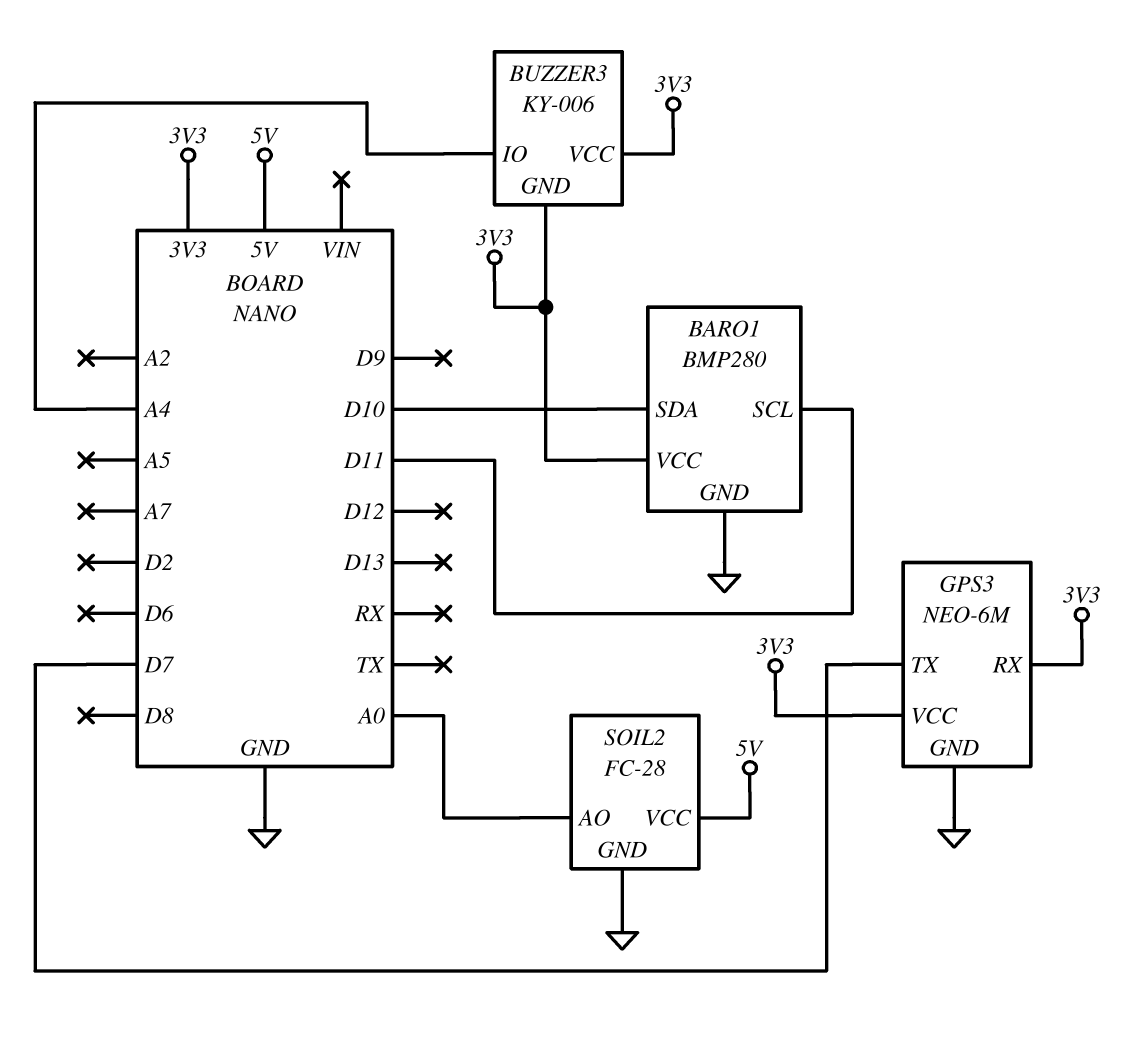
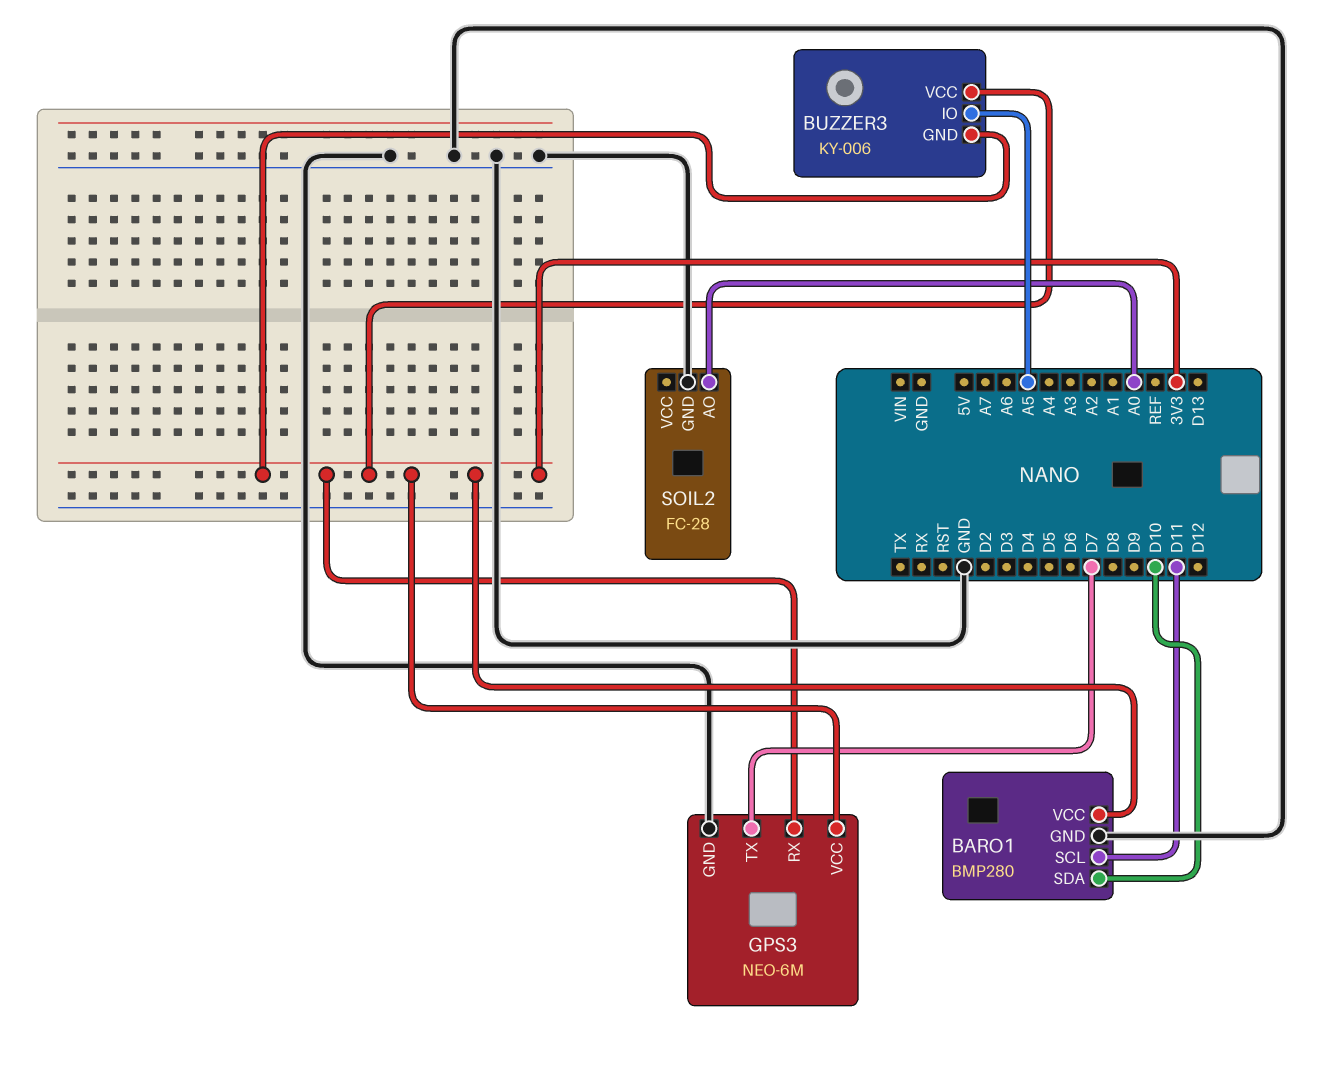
BUZZER3 pin IO: A4 -> A5
SOIL2 pin VCC: 5V -> none

